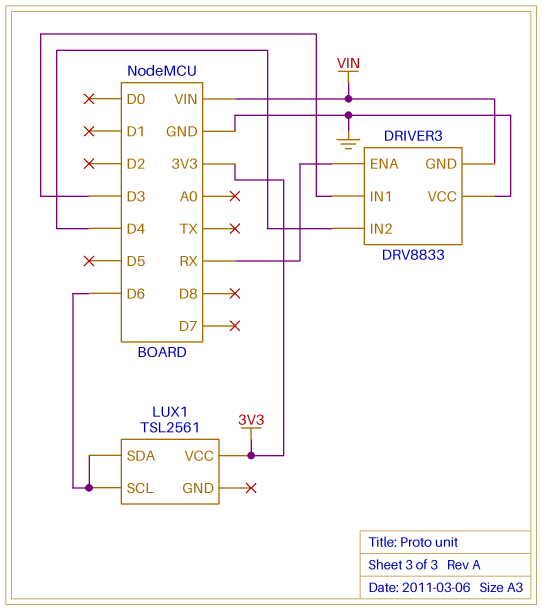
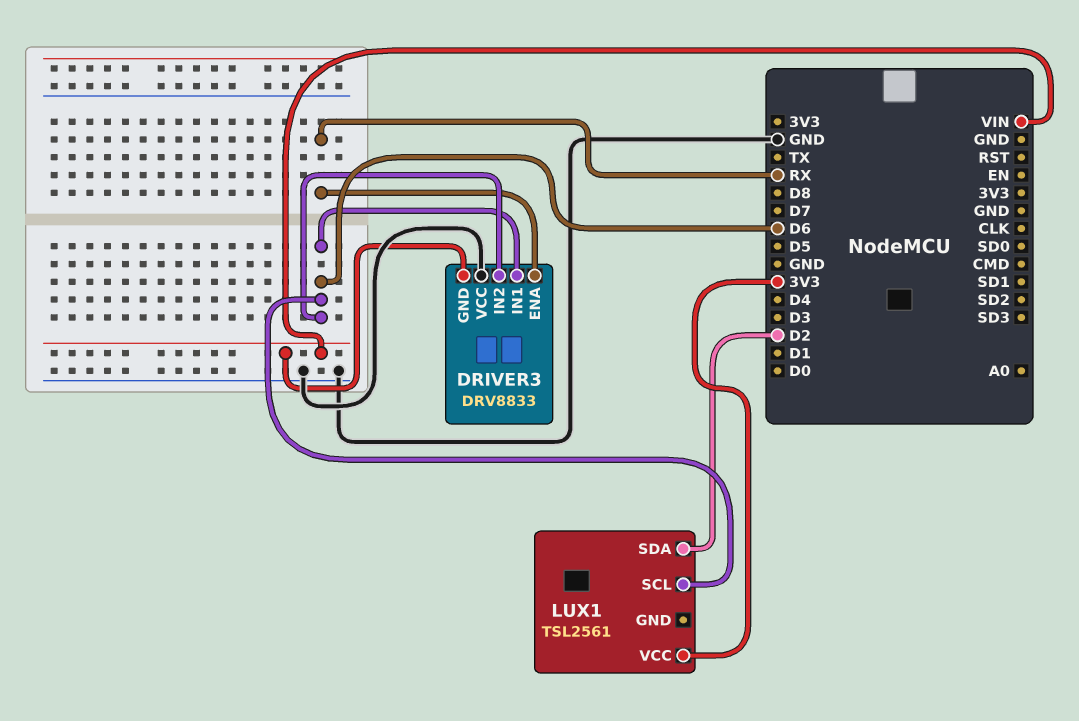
DRIVER3 pin IN1: D3 -> D6
DRIVER3 pin IN2: D4 -> D6
LUX1 pin SDA: D6 -> D2

